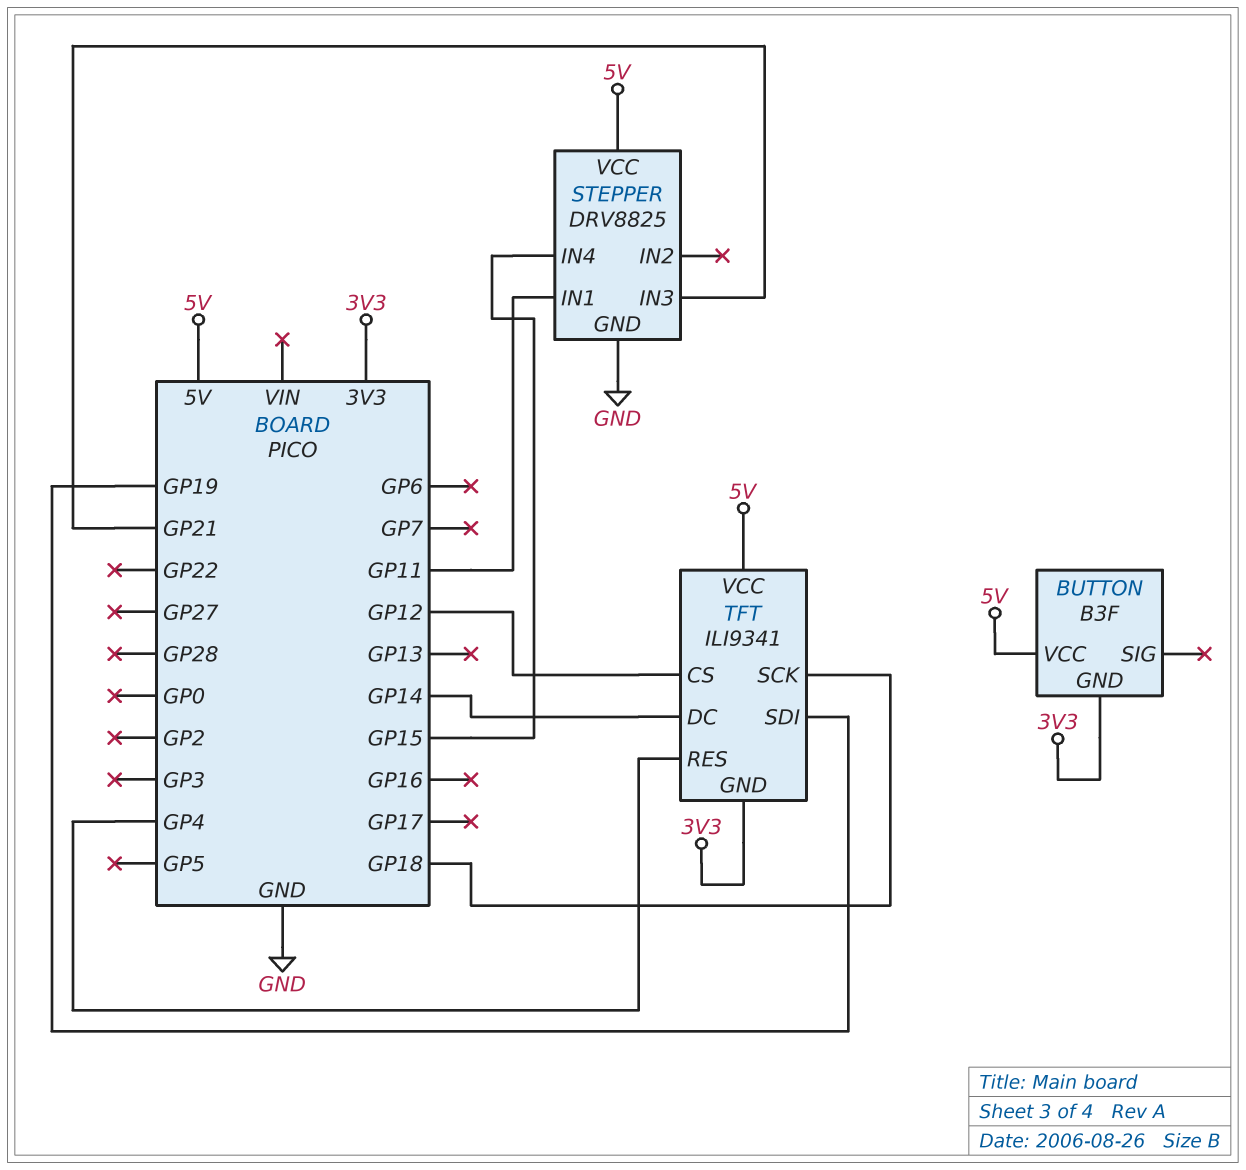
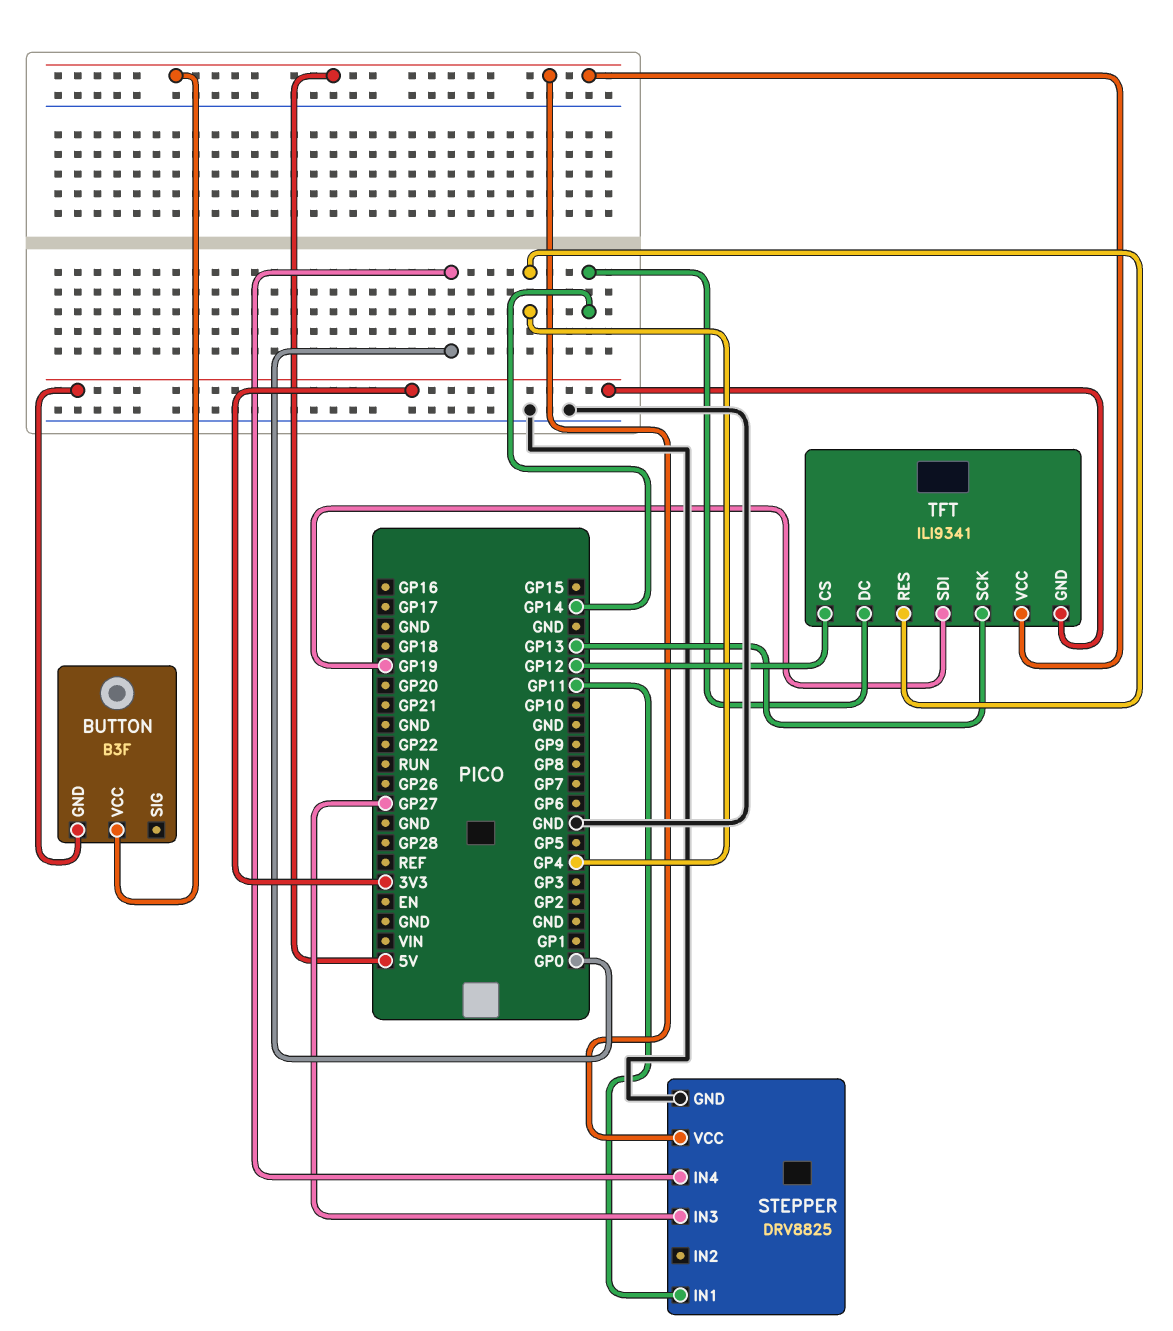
STEPPER pin IN3: GP21 -> GP27
STEPPER pin IN4: GP15 -> GP0
TFT pin SCK: GP18 -> GP13

